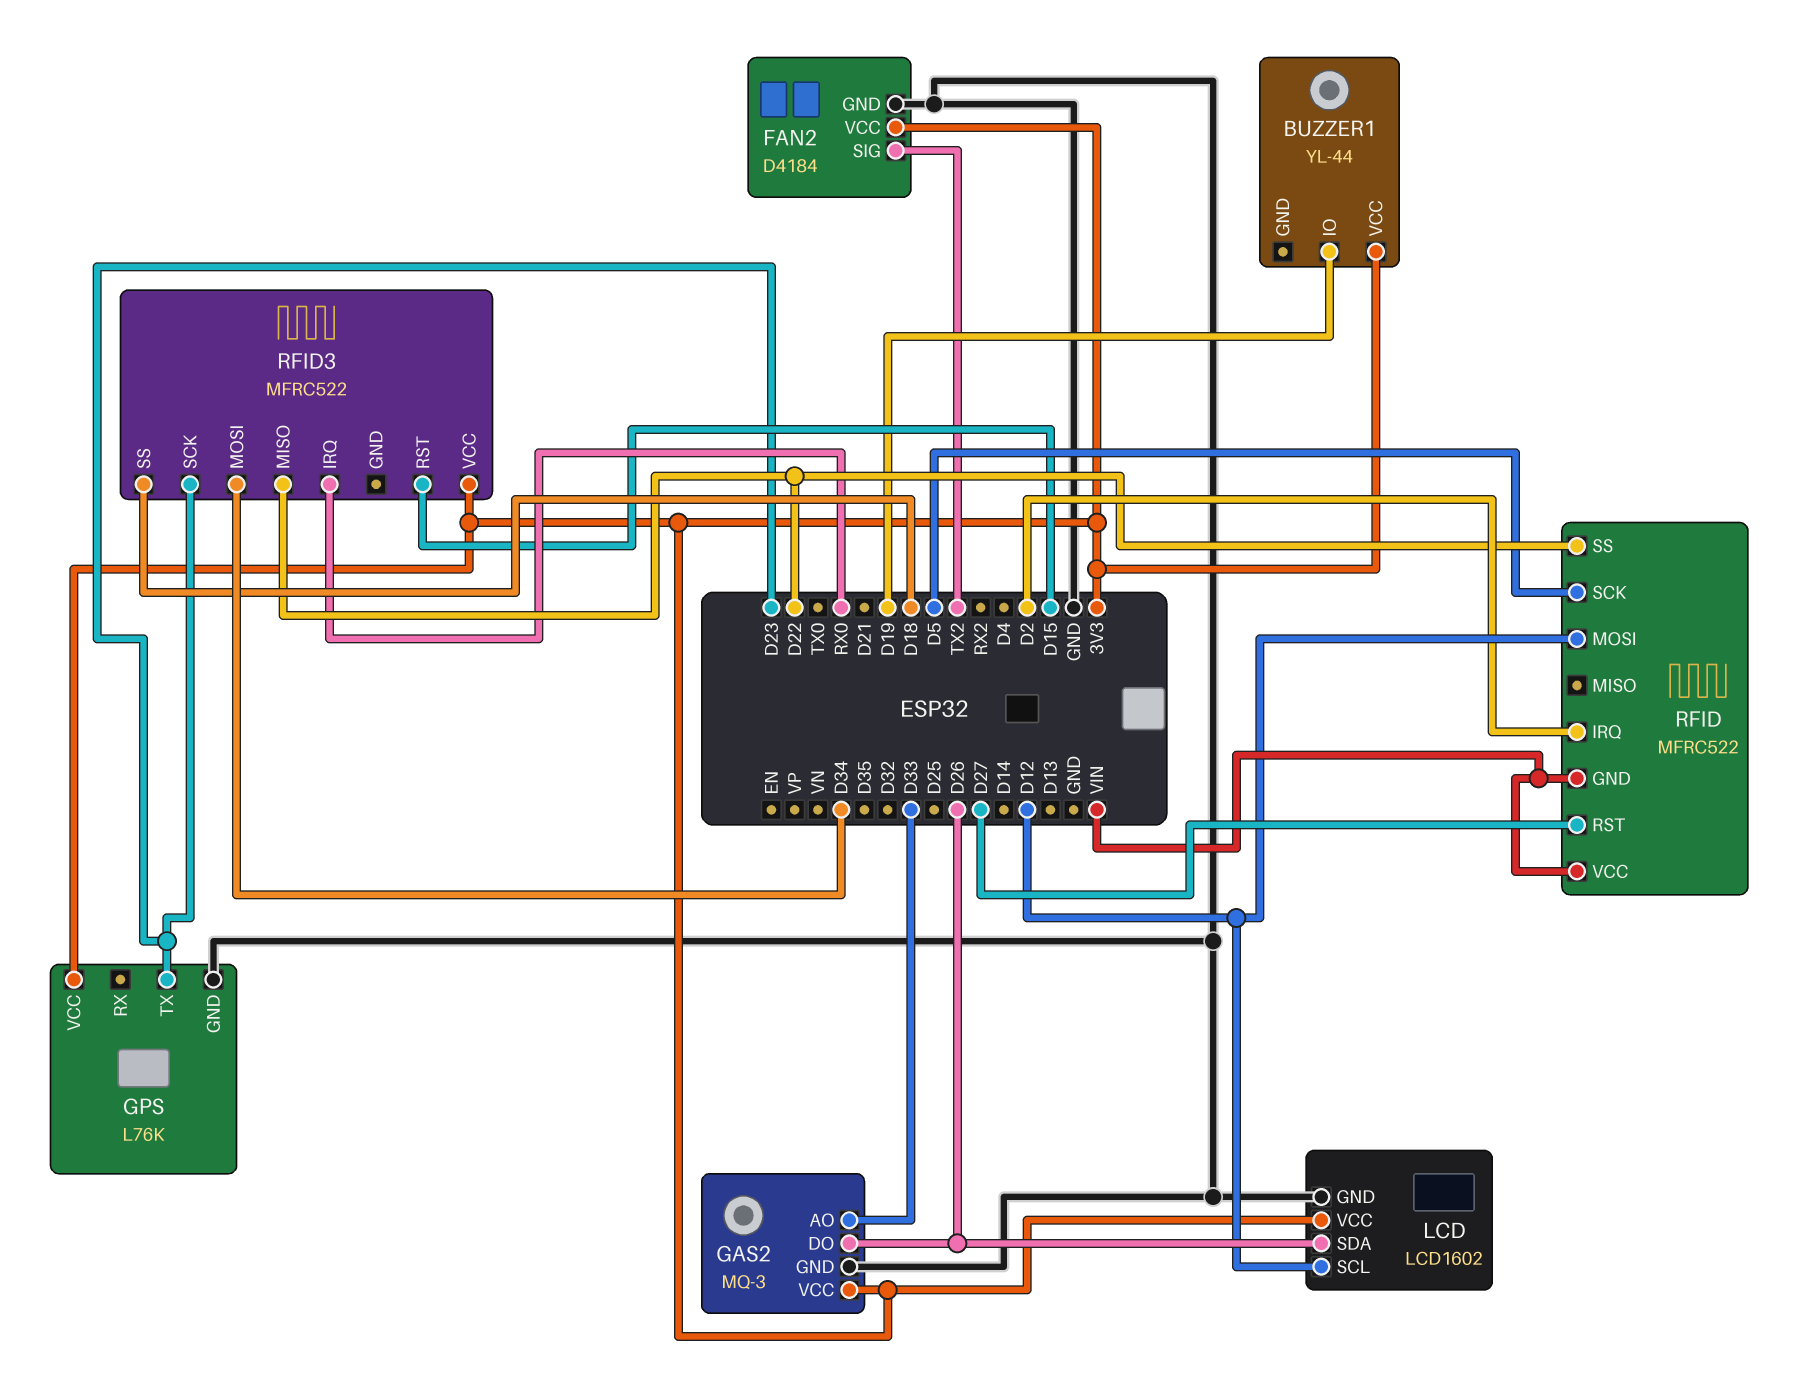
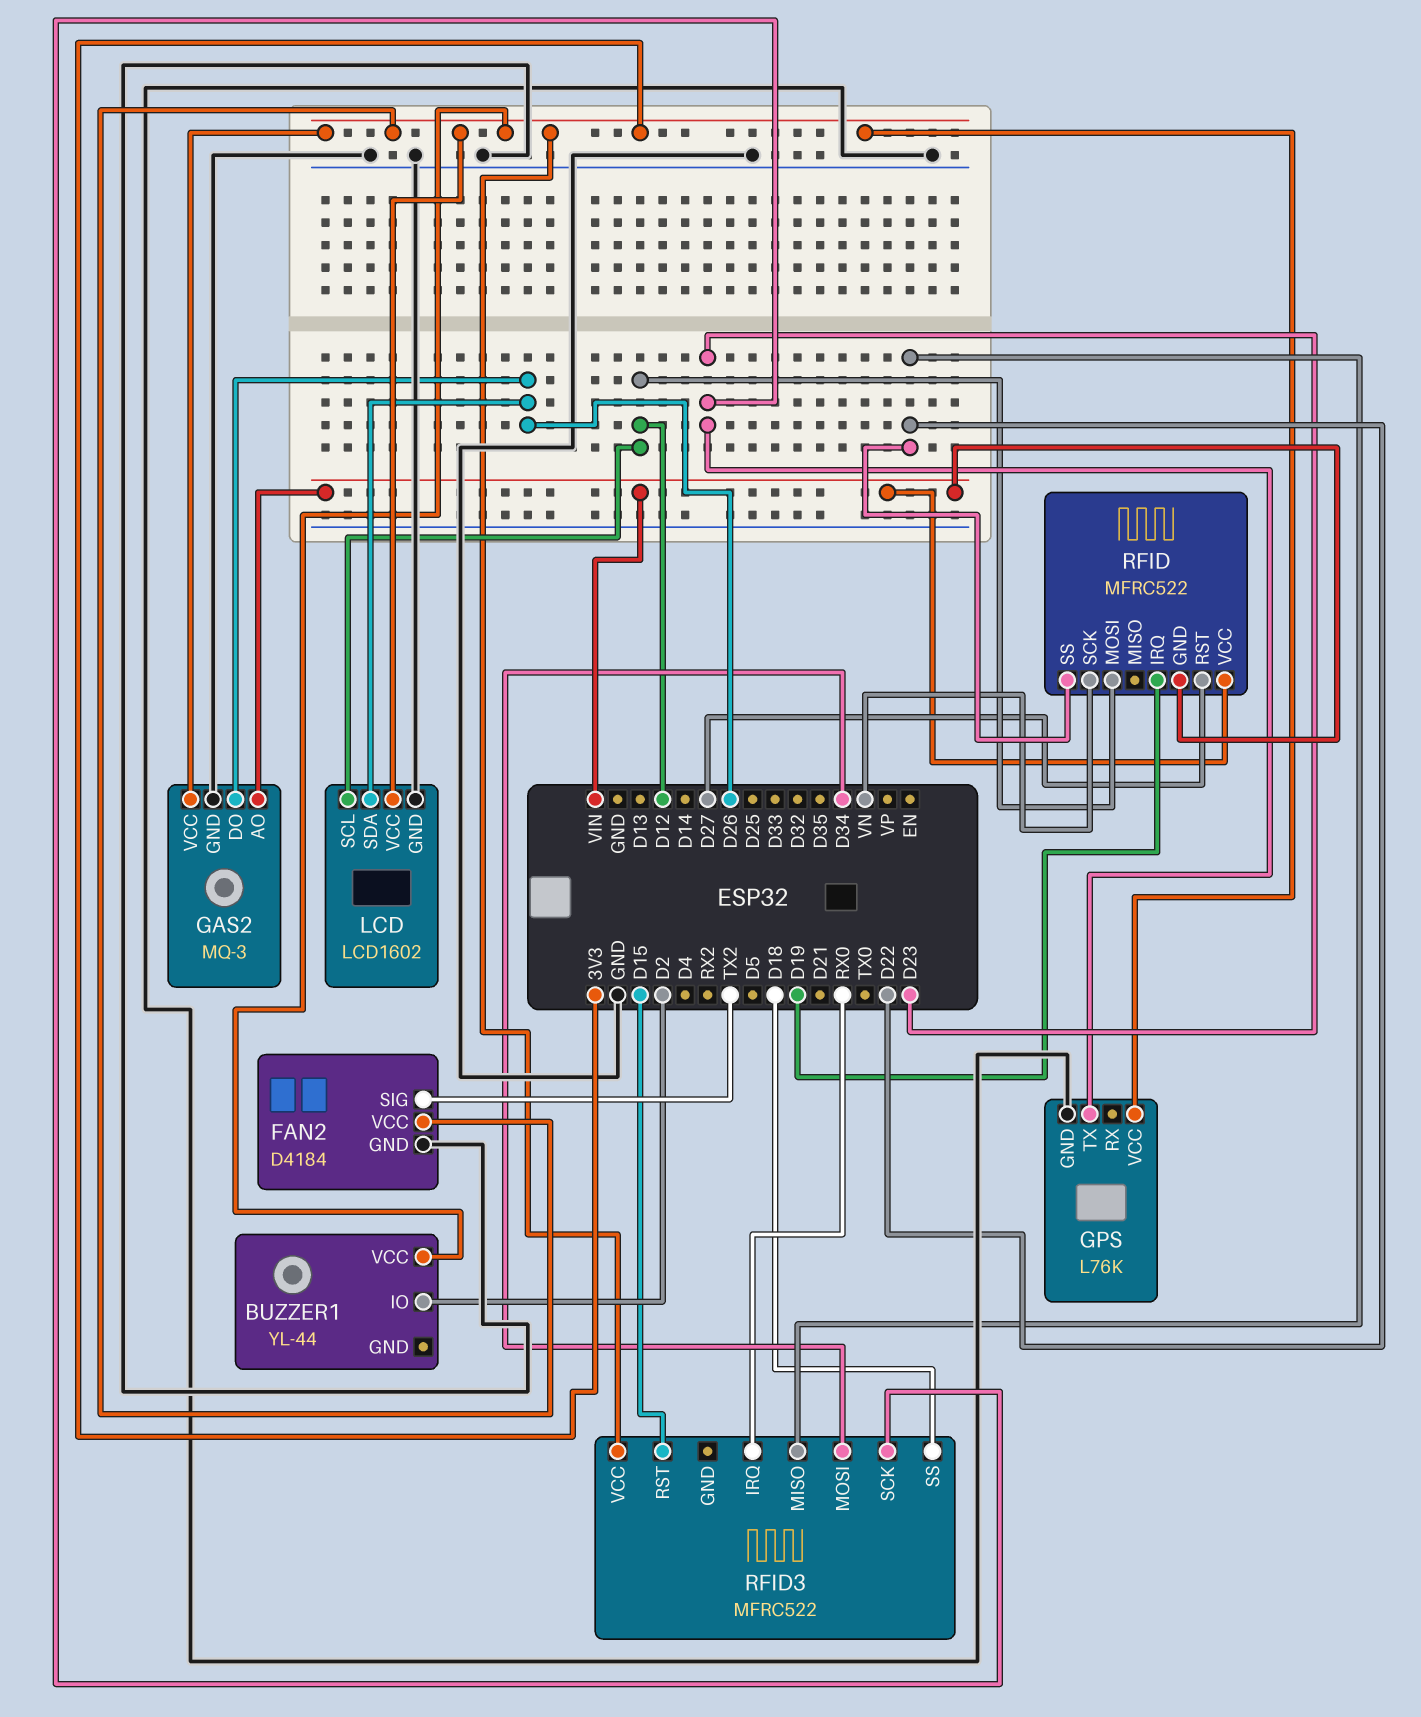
BUZZER1 pin IO: D19 -> D2
GAS2 pin AO: D33 -> VIN
RFID pin IRQ: D2 -> D19
RFID pin SCK: D5 -> VN

